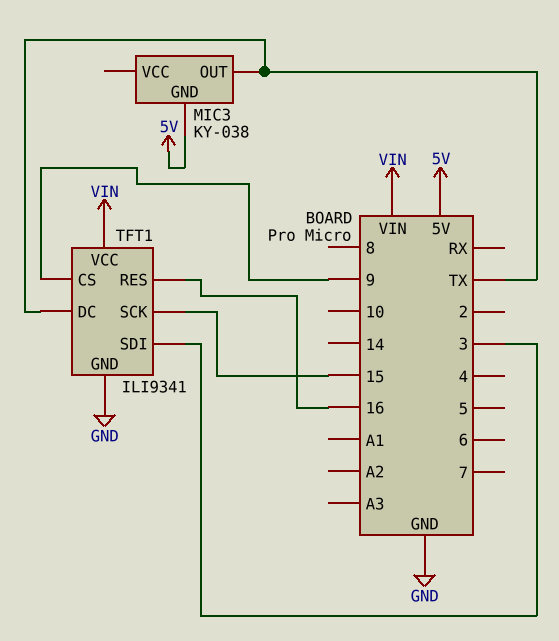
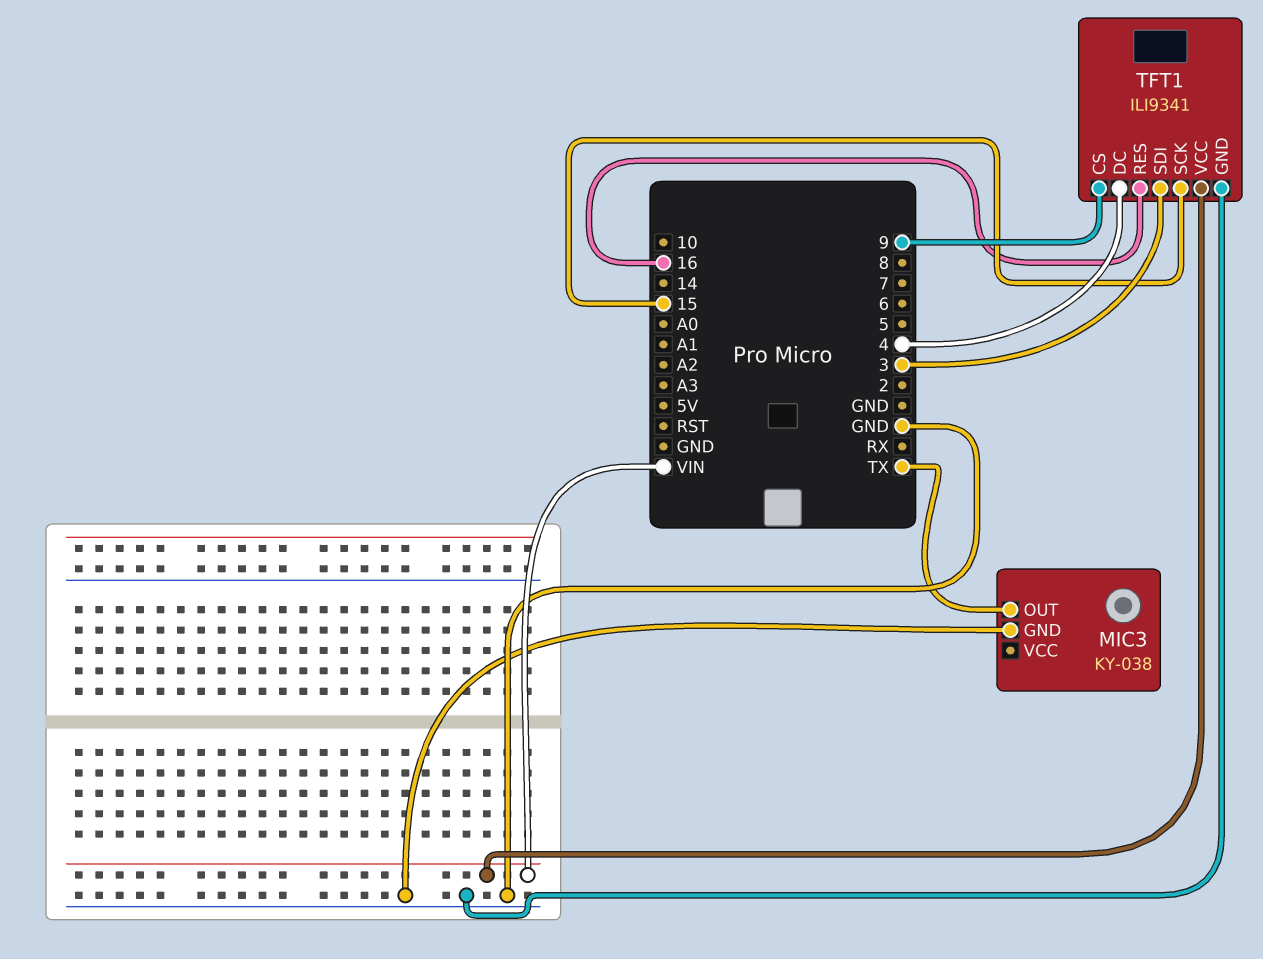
MIC3 pin GND: 5V -> GND
TFT1 pin DC: TX -> 4

